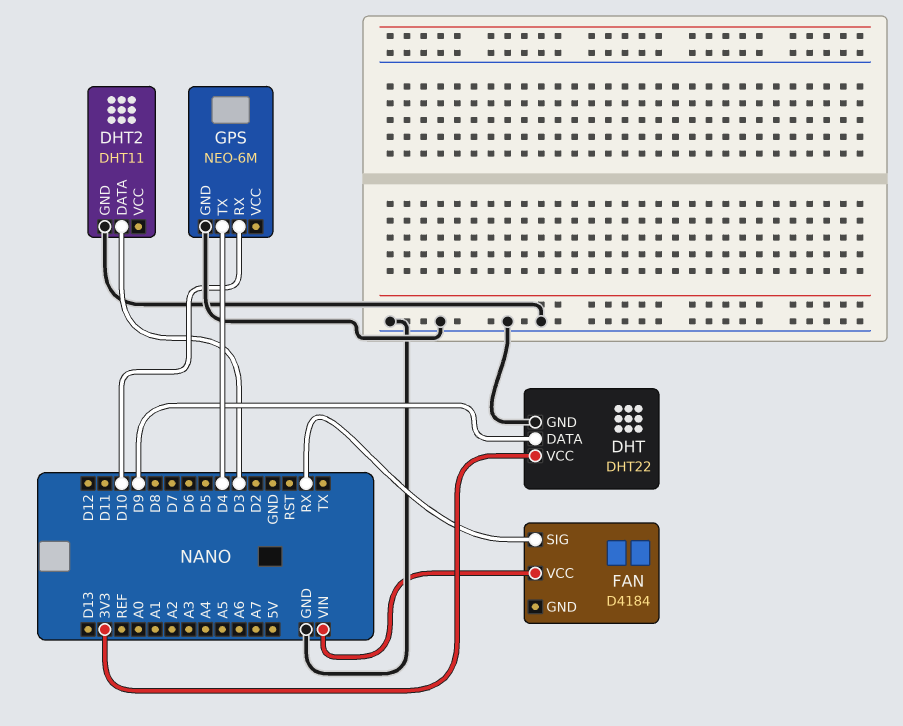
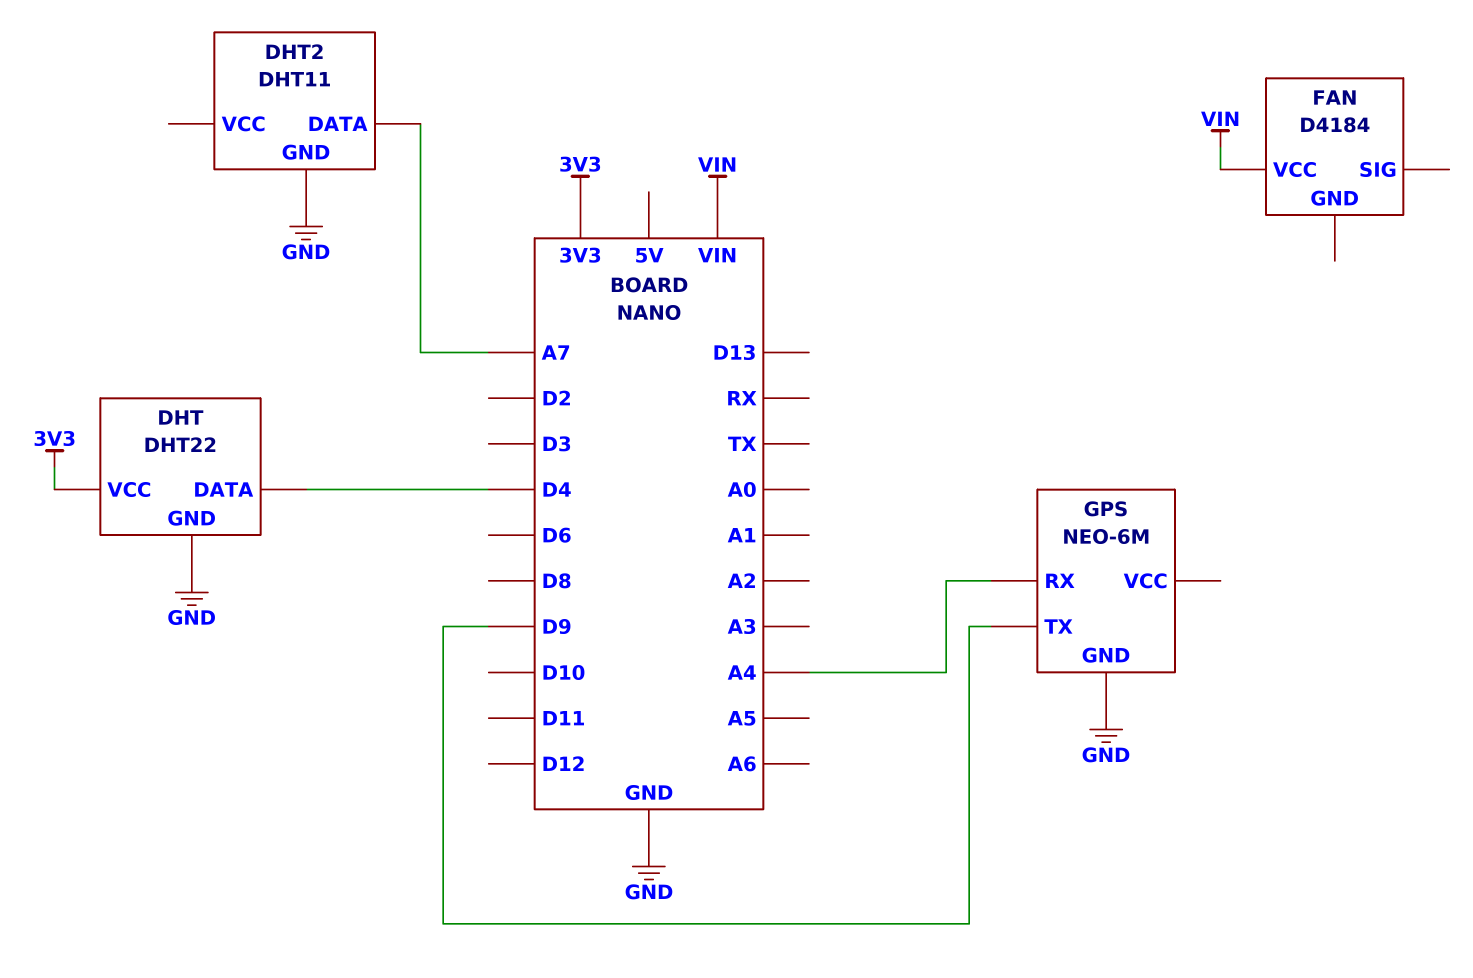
DHT pin DATA: D9 -> D4
DHT2 pin DATA: D3 -> A7
FAN pin SIG: RX -> none
GPS pin RX: D10 -> A4
GPS pin TX: D4 -> D9

